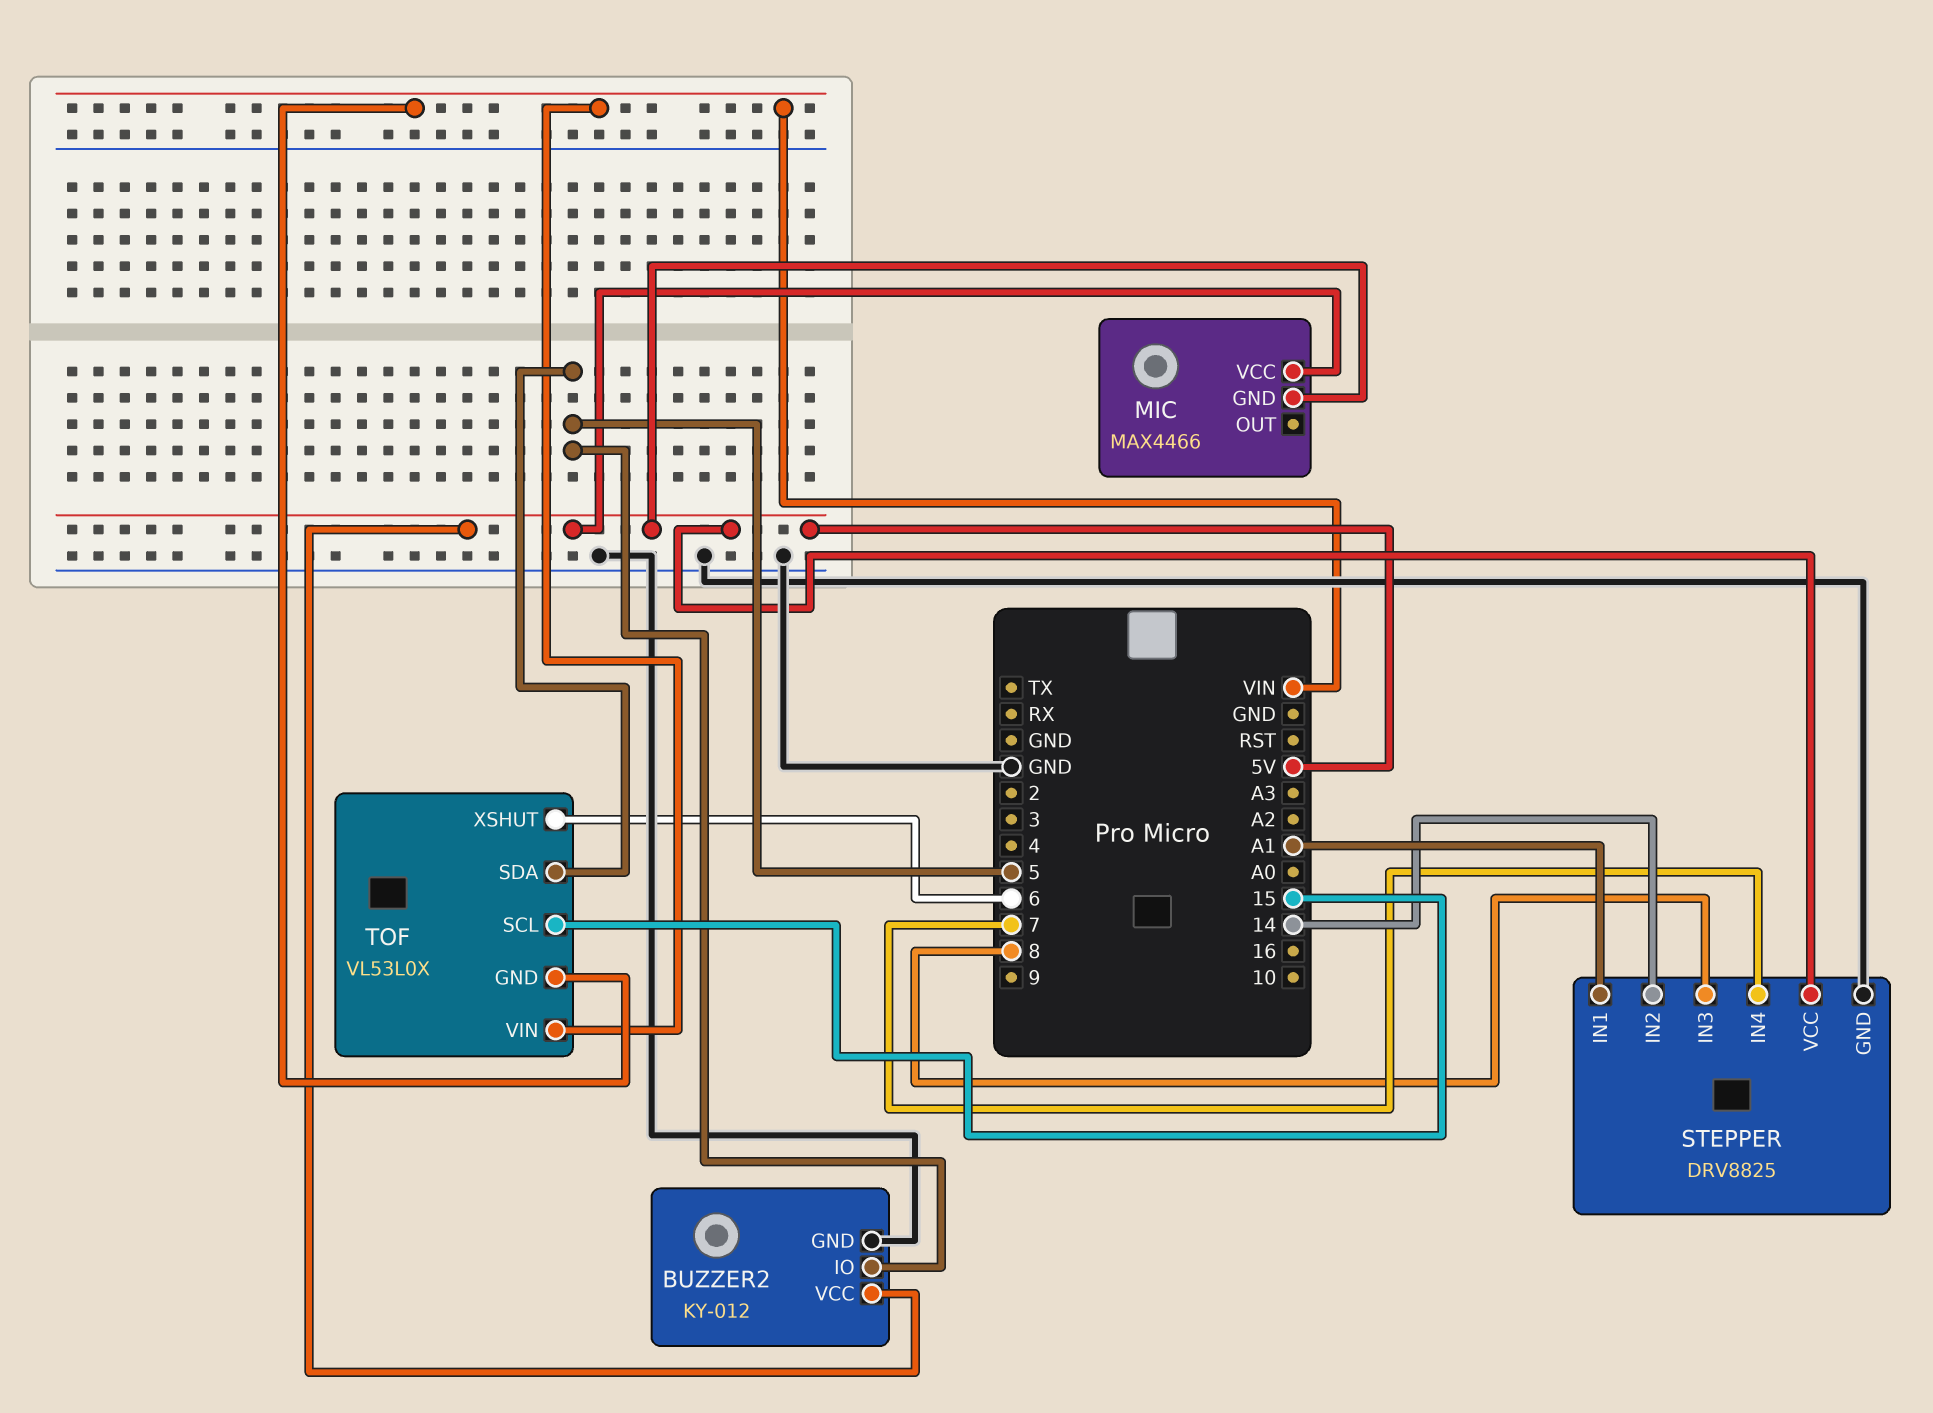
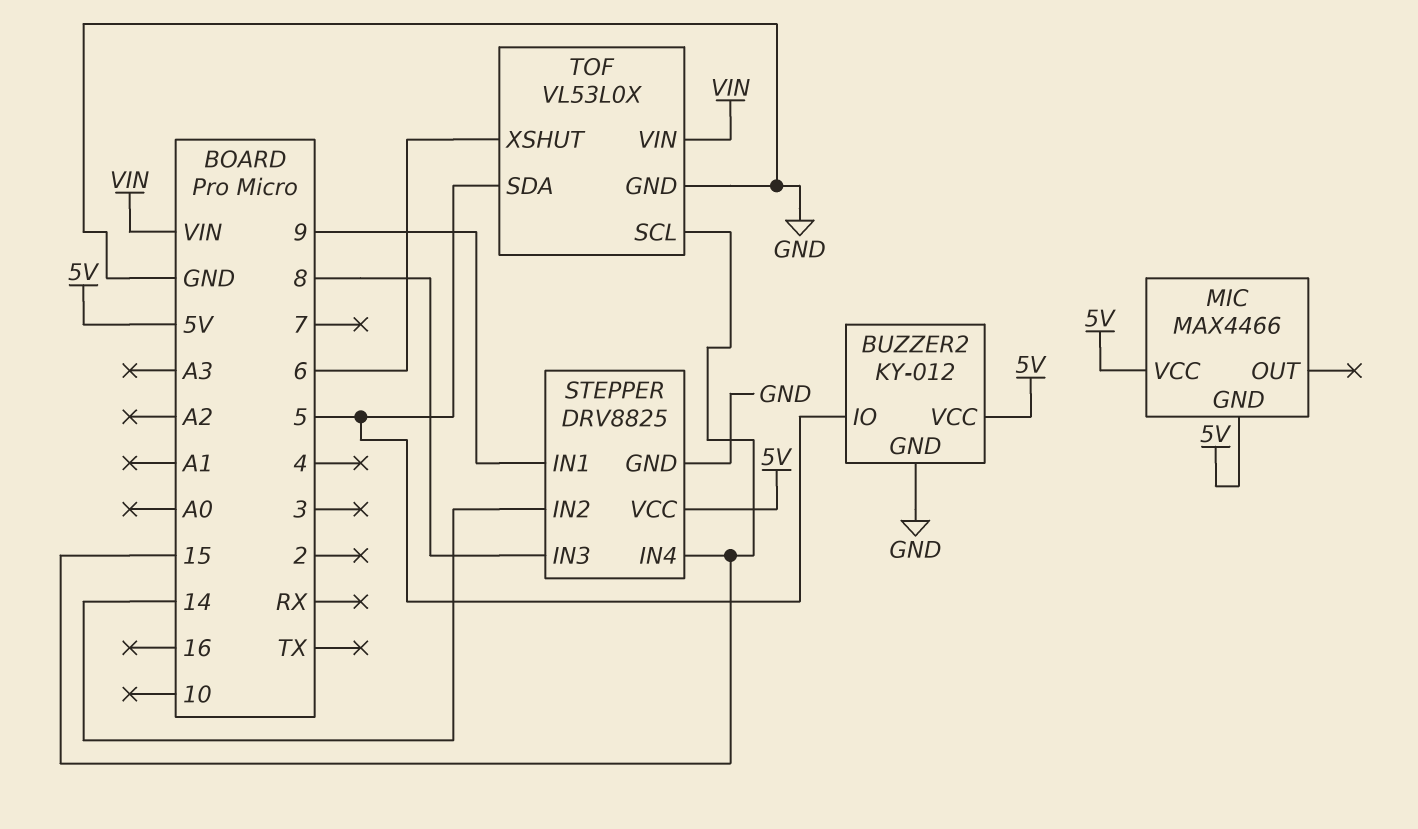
STEPPER pin IN1: A1 -> 9
STEPPER pin IN4: 7 -> 15
TOF pin GND: VIN -> GND

